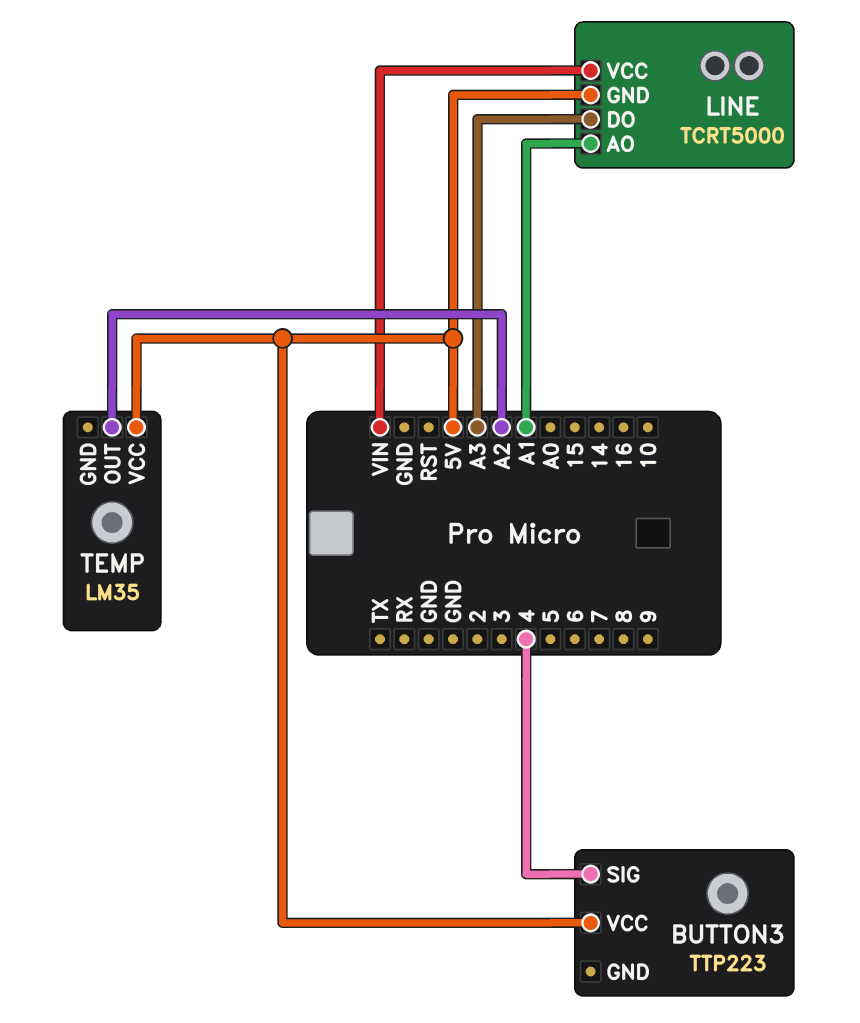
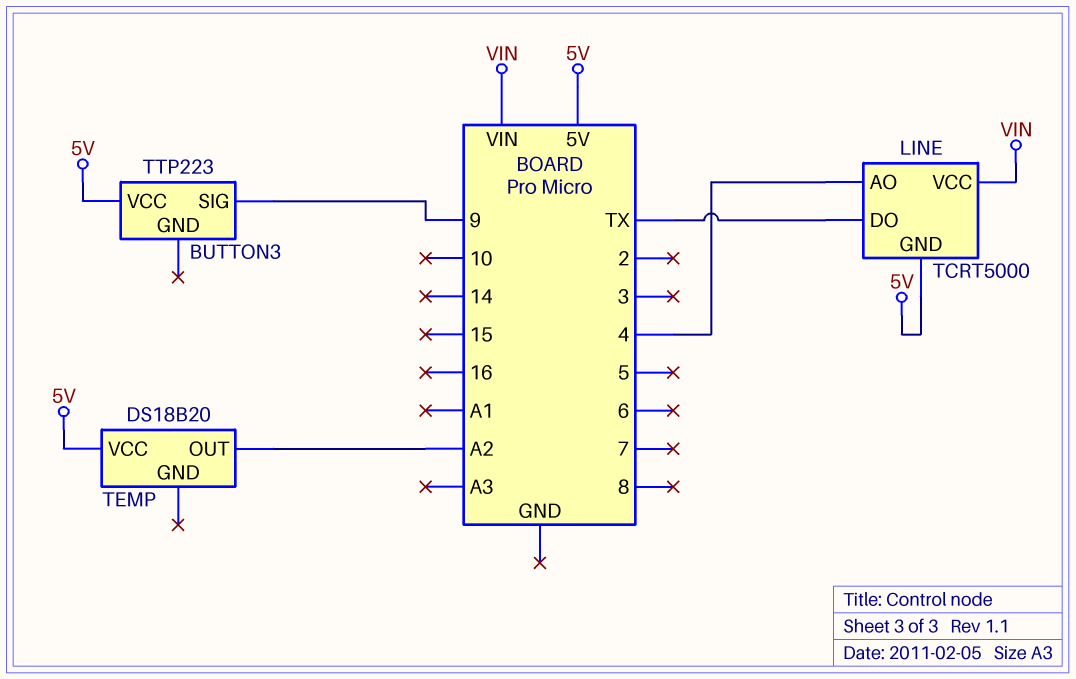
BUTTON3 pin SIG: 4 -> 9
LINE pin AO: A1 -> 4
LINE pin DO: A3 -> TX
TEMP: LM35 -> DS18B20

